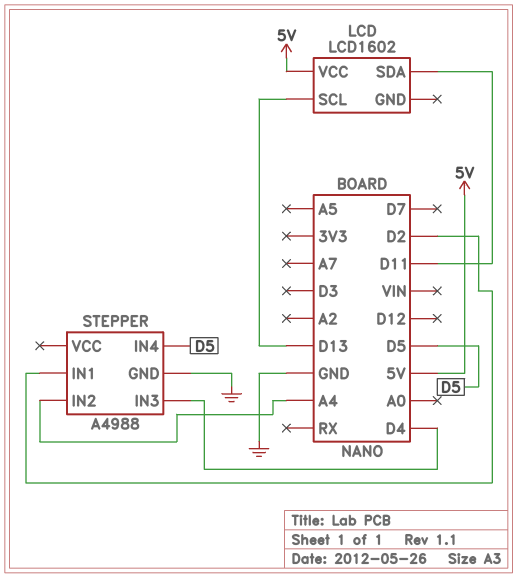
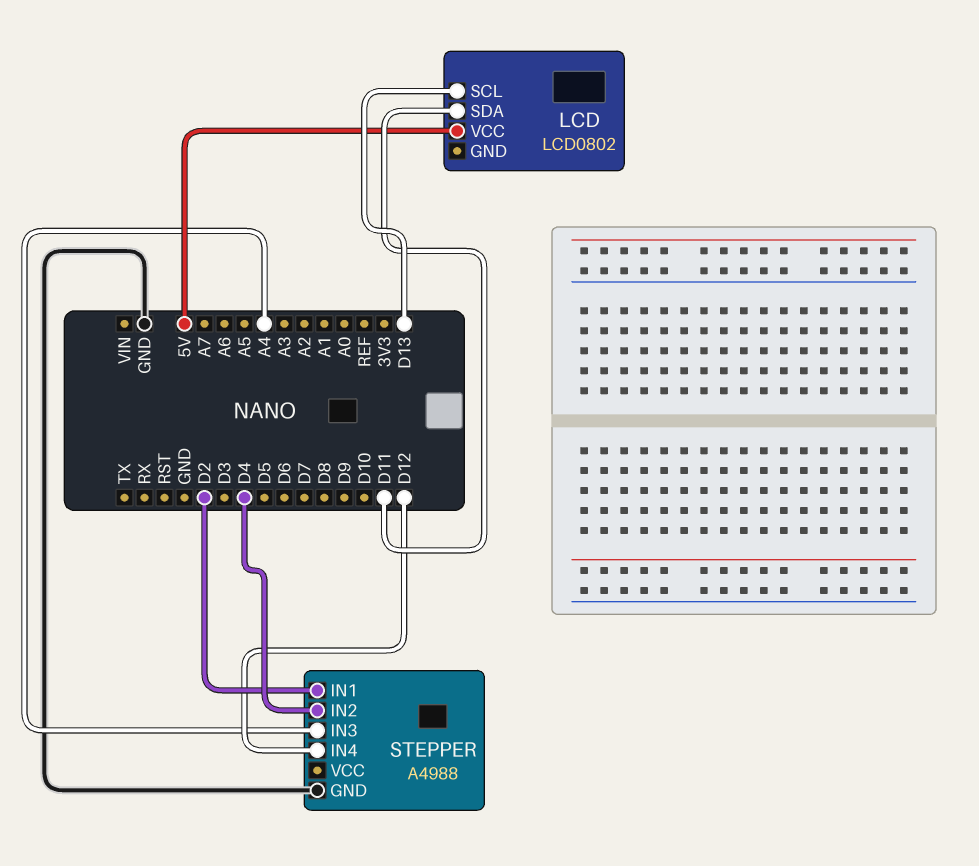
LCD: LCD1602 -> LCD0802
STEPPER pin IN2: A4 -> D4
STEPPER pin IN3: D4 -> A4
STEPPER pin IN4: D5 -> D12

